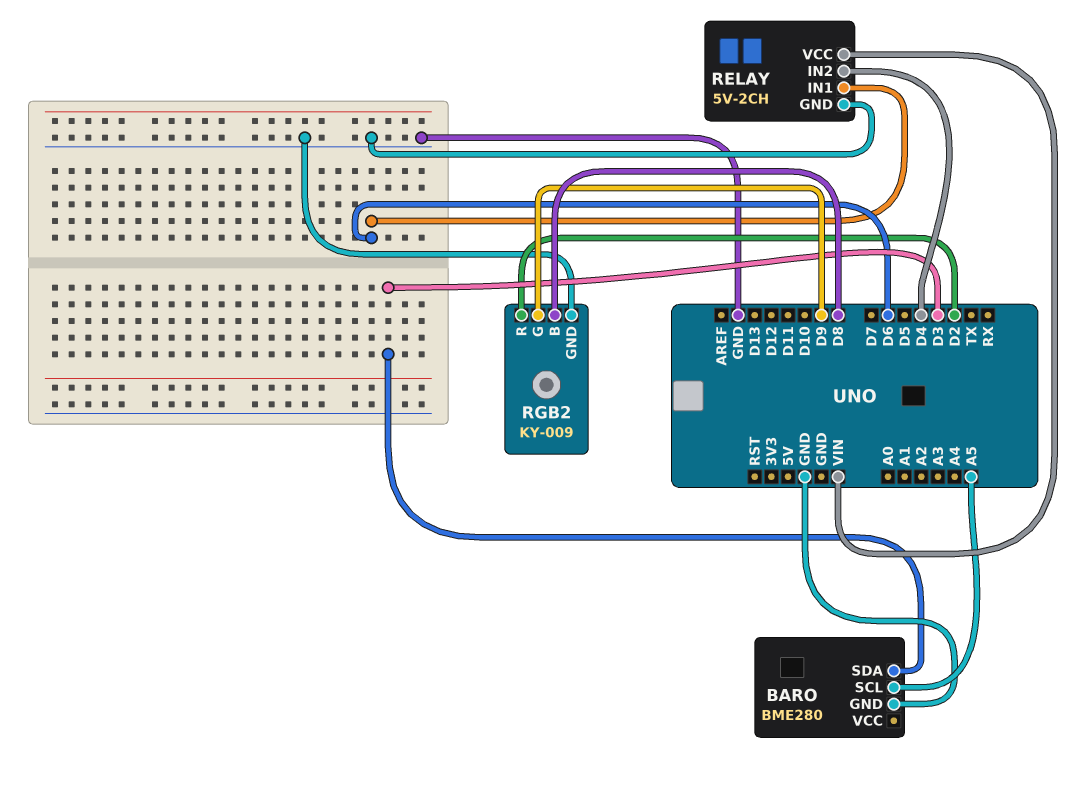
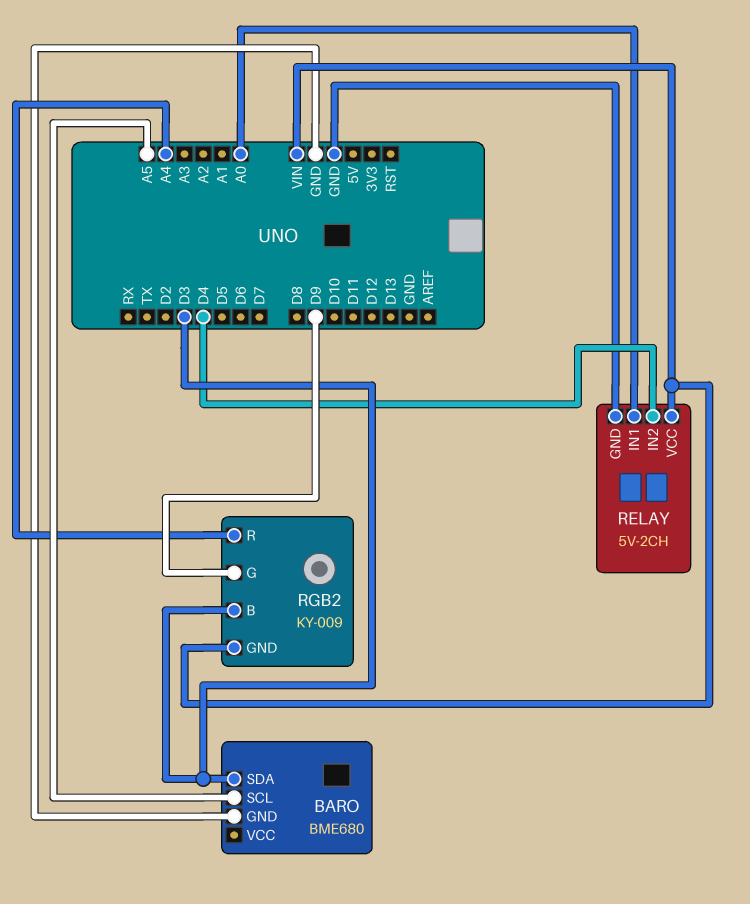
BARO: BME280 -> BME680
RELAY pin IN1: D6 -> A0
RGB2 pin B: D8 -> D3
RGB2 pin GND: GND -> VIN
RGB2 pin R: D2 -> A4

